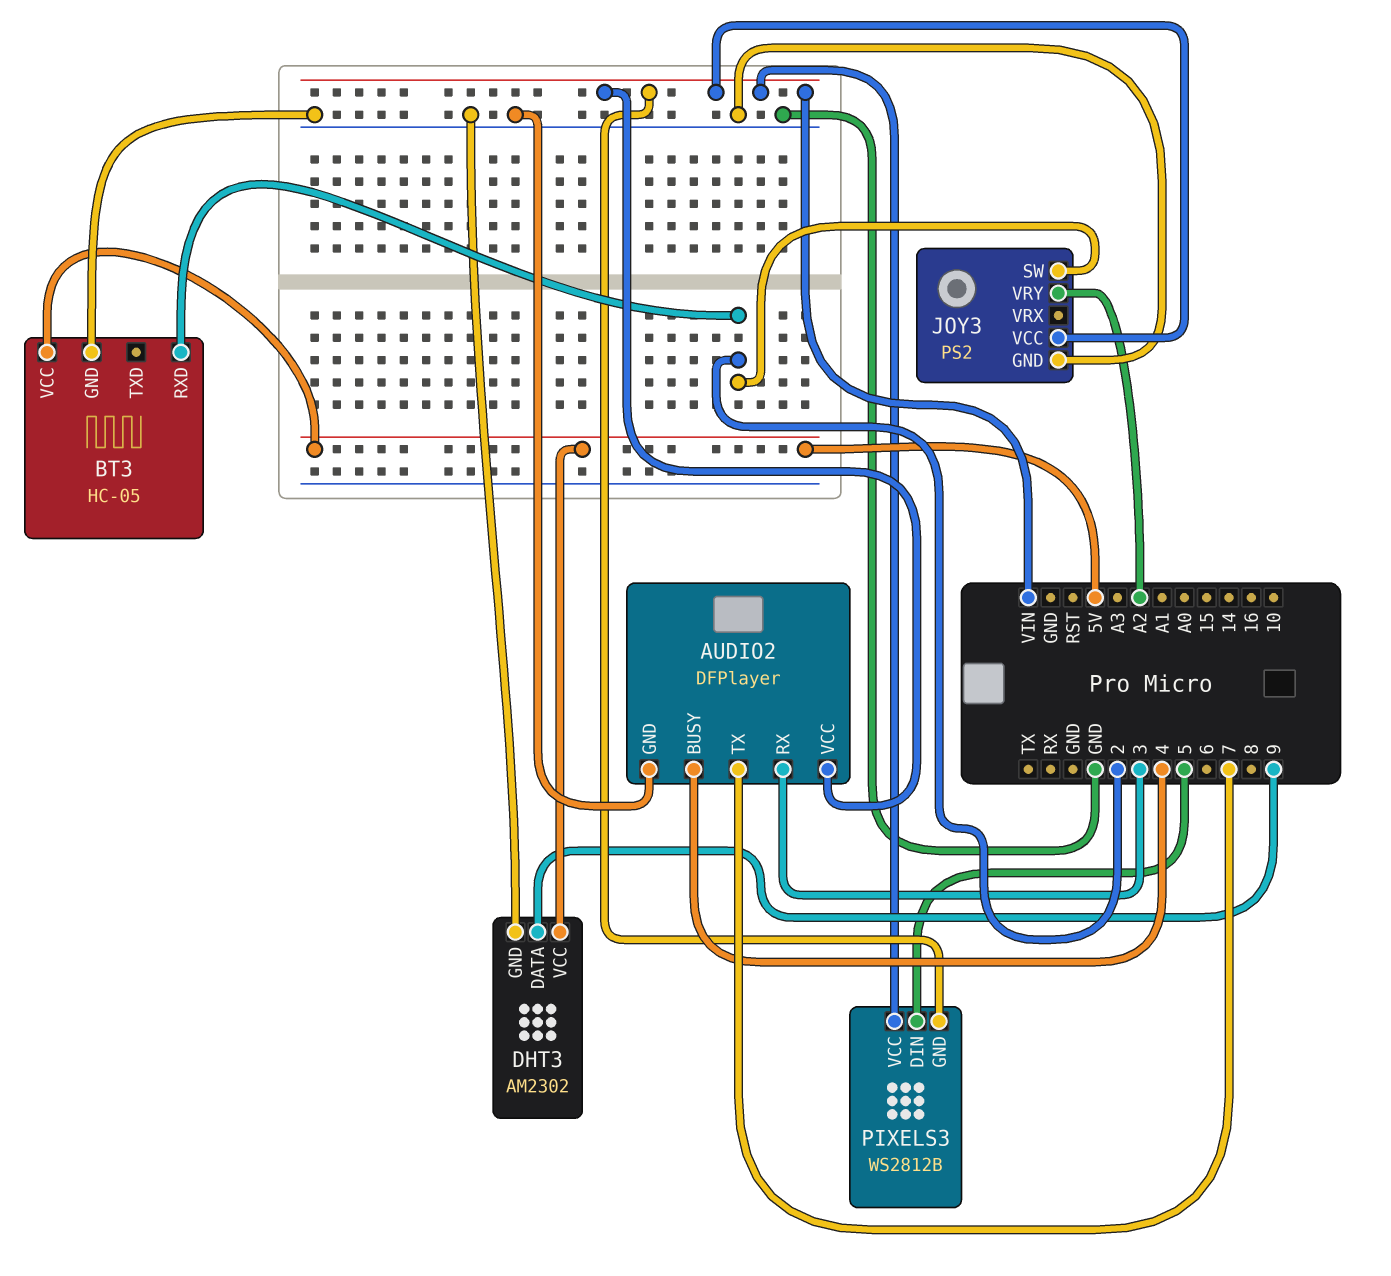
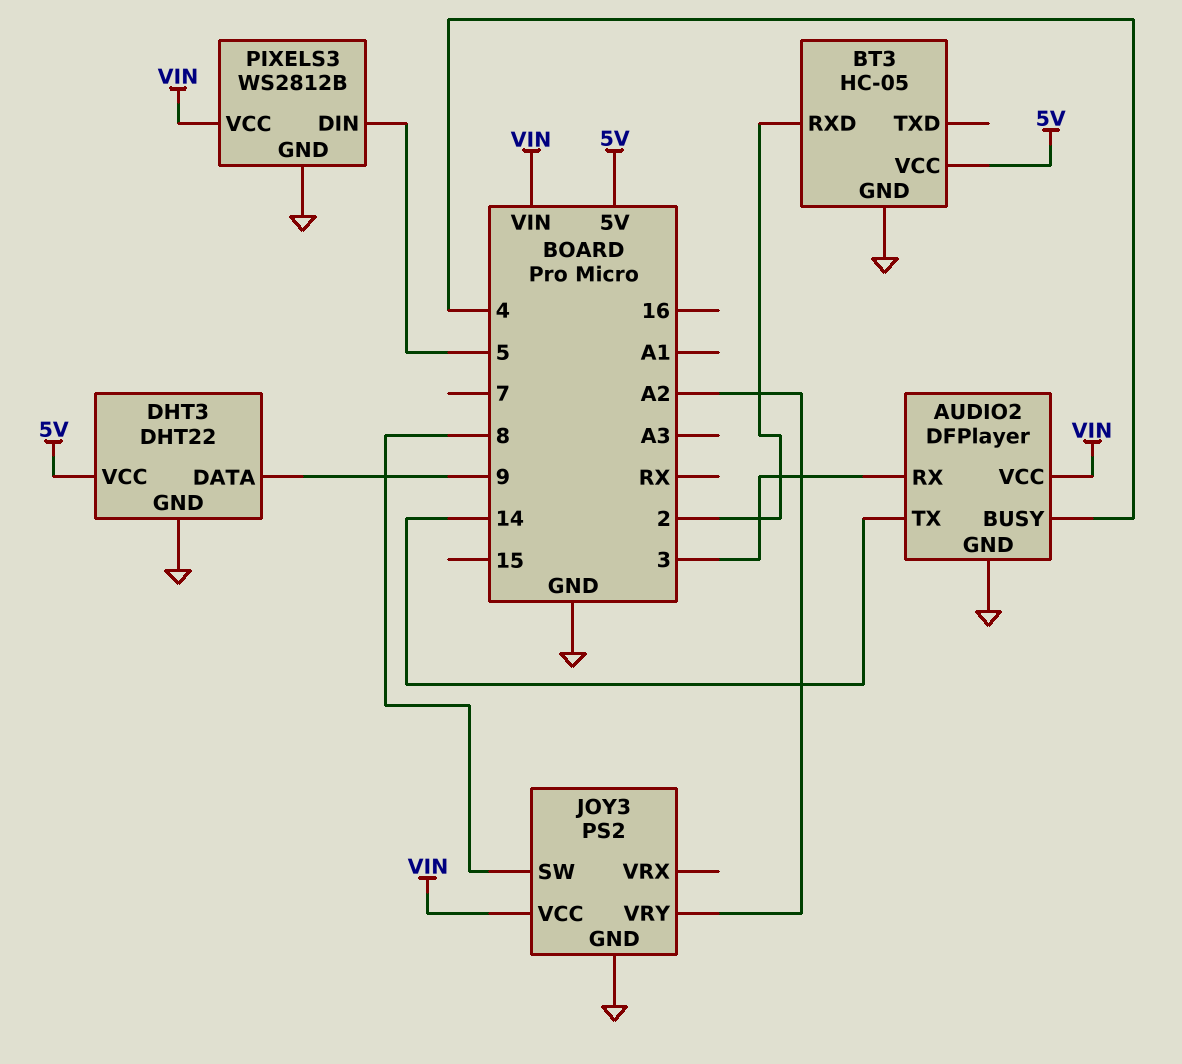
AUDIO2 pin TX: 7 -> 14
DHT3: AM2302 -> DHT22
JOY3 pin SW: 2 -> 8
PIXELS3 pin GND: VIN -> GND

